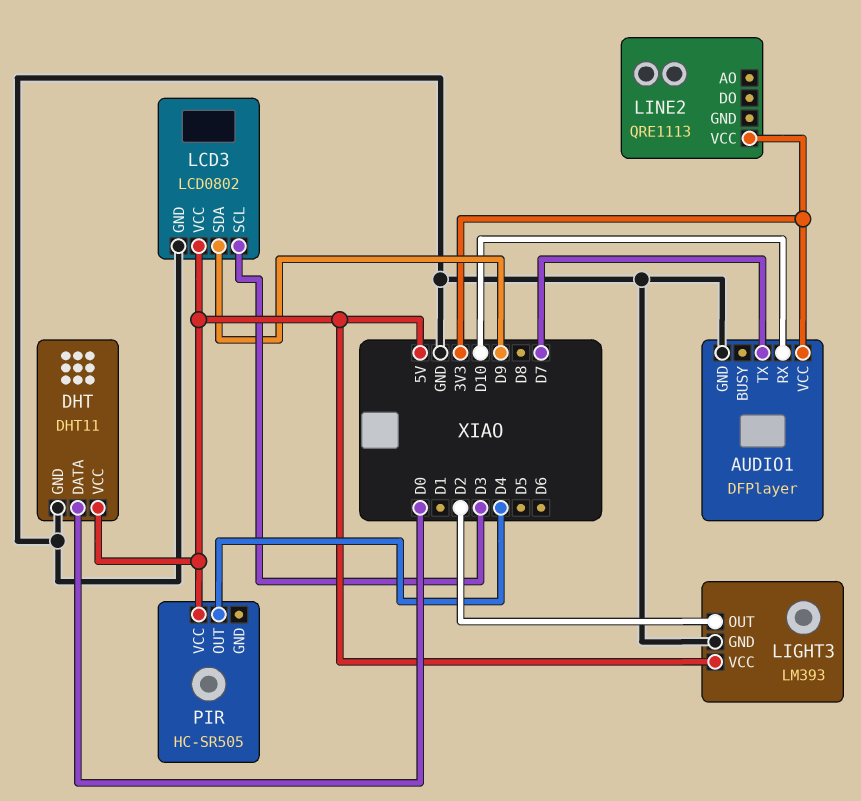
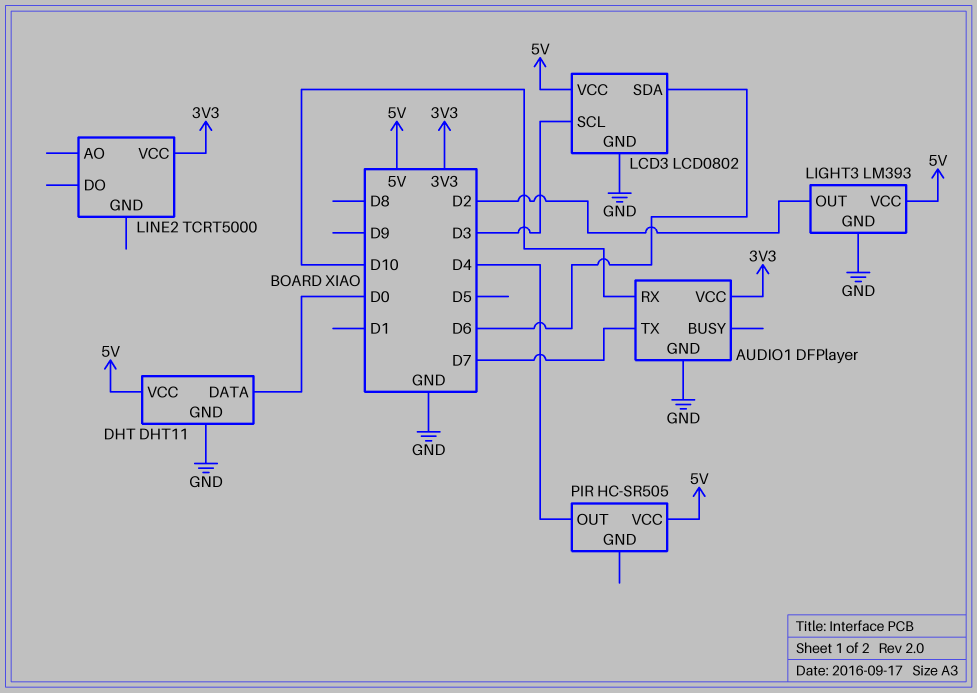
LCD3 pin SDA: D9 -> D6
LINE2: QRE1113 -> TCRT5000

